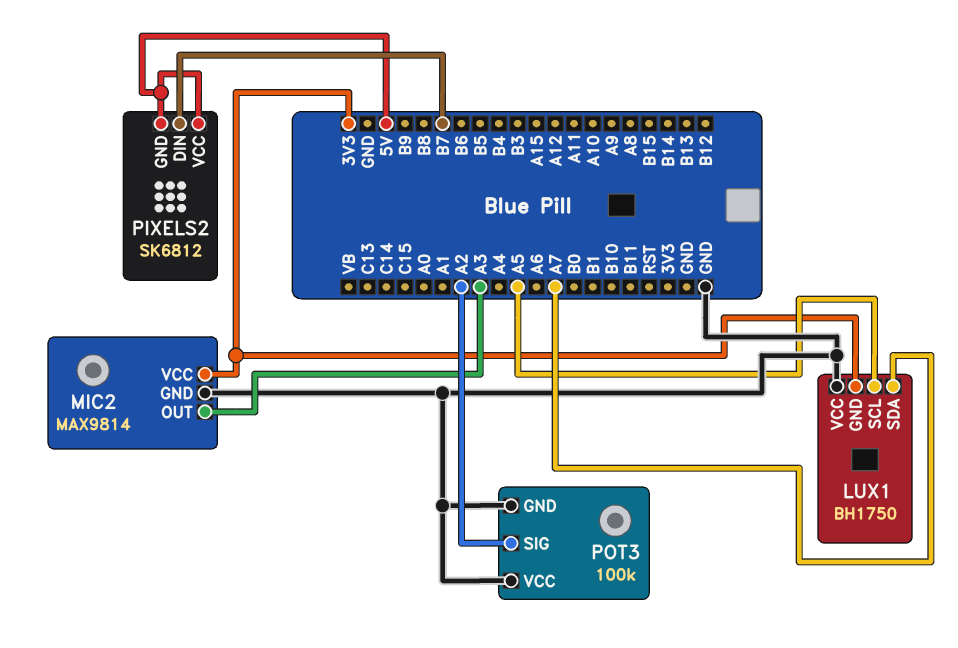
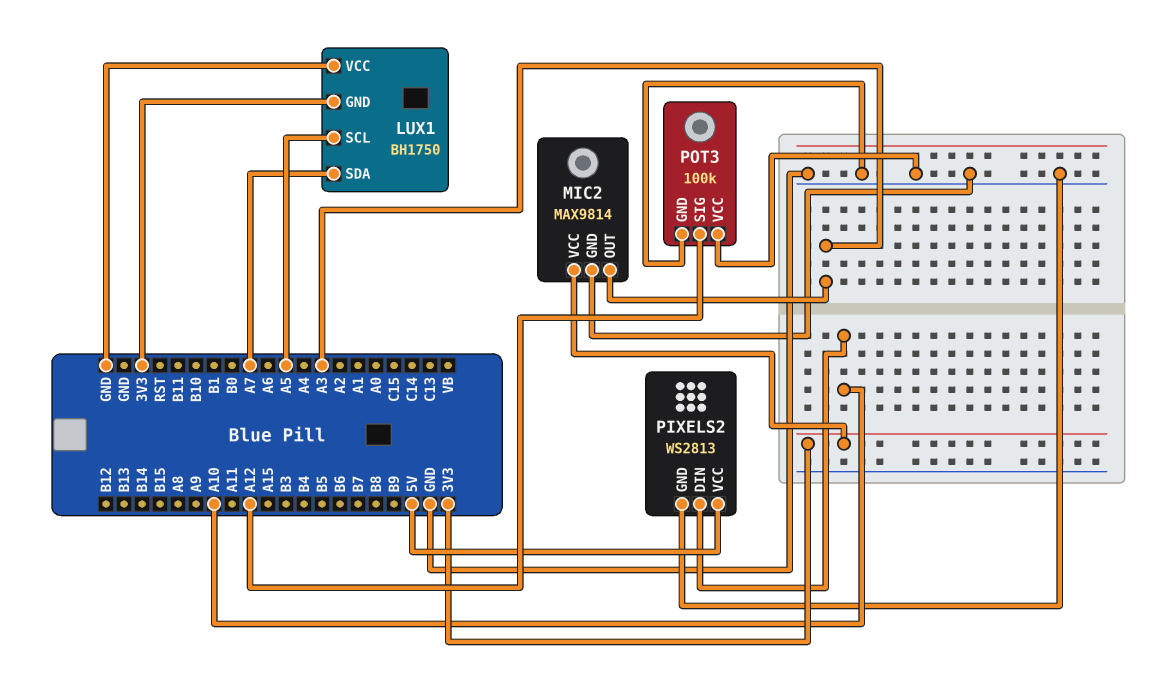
PIXELS2: SK6812 -> WS2813
PIXELS2 pin DIN: B7 -> A10
PIXELS2 pin GND: 5V -> GND
POT3 pin SIG: A2 -> A12

